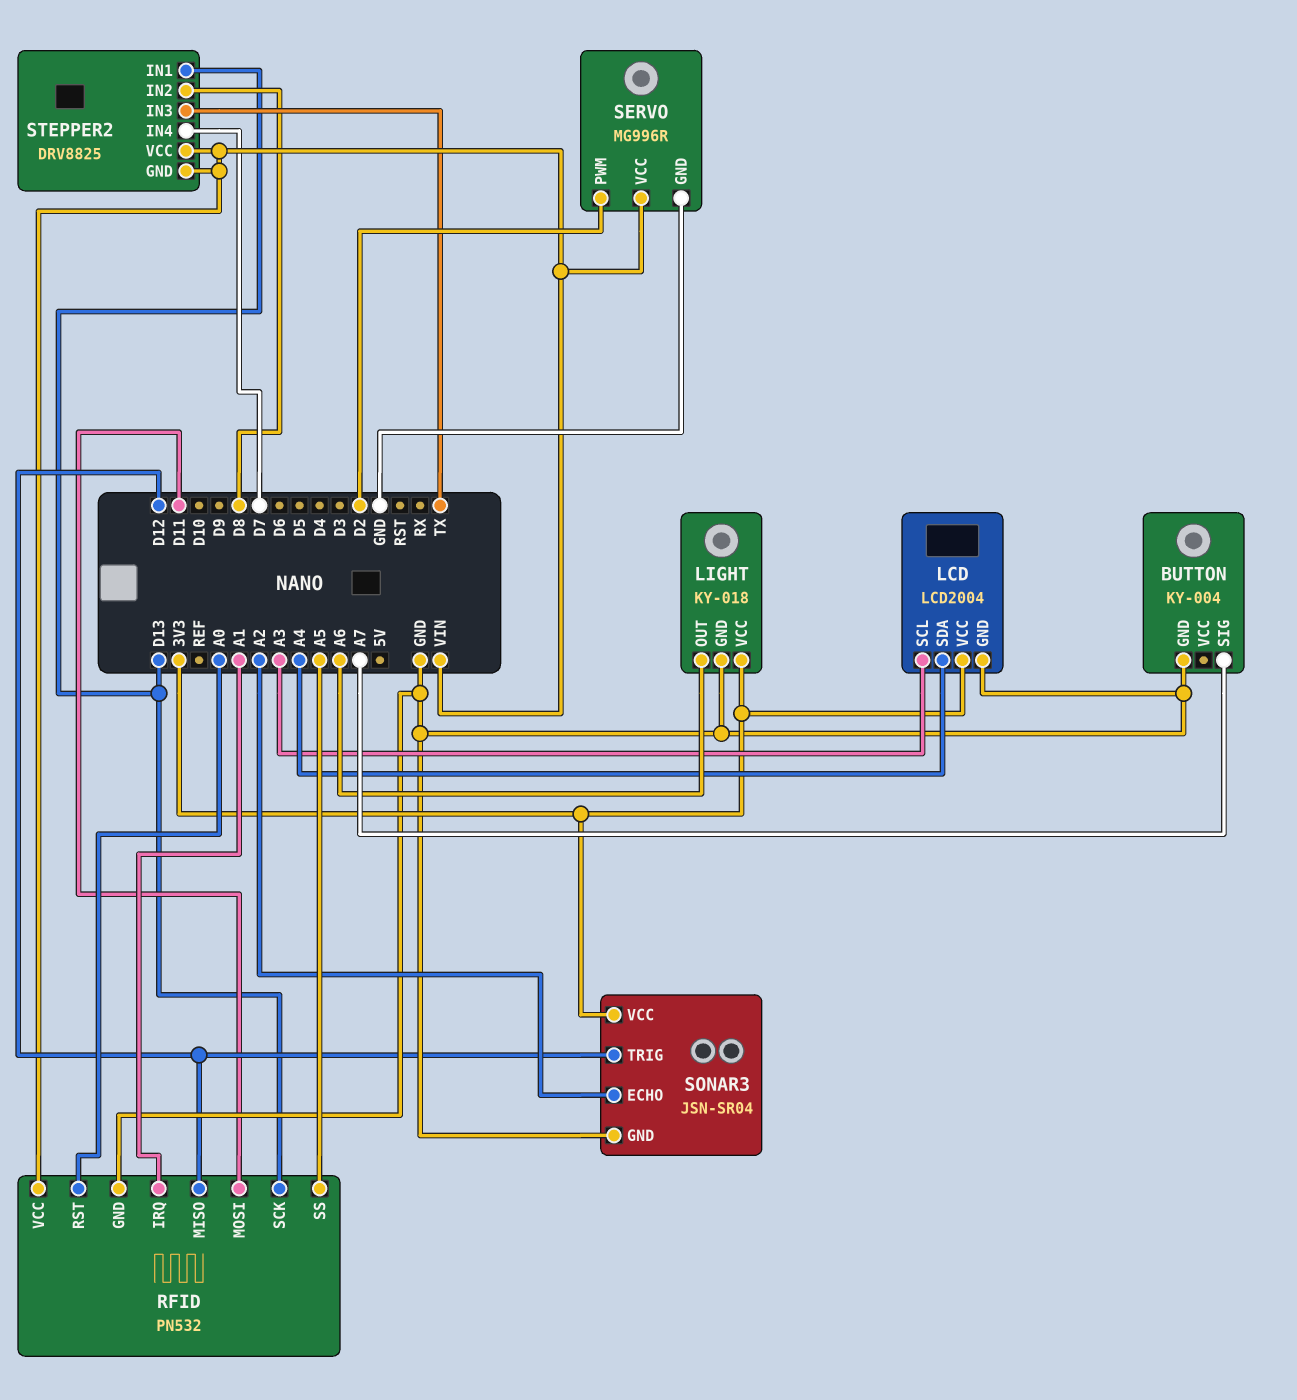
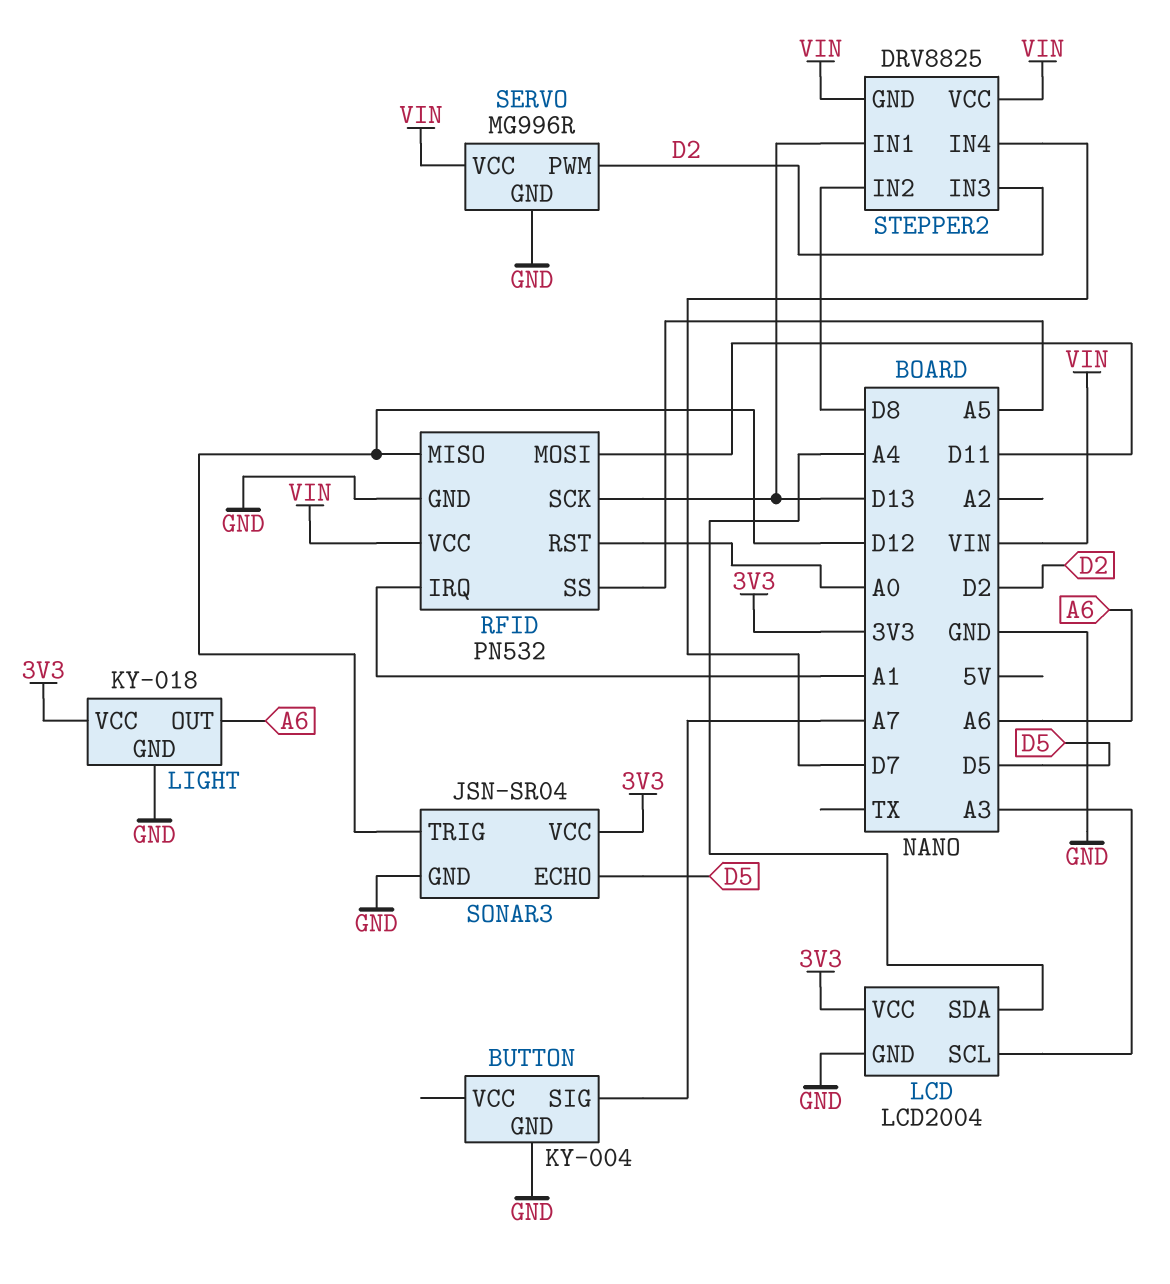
SONAR3 pin ECHO: A2 -> D5
STEPPER2 pin IN3: TX -> D2

